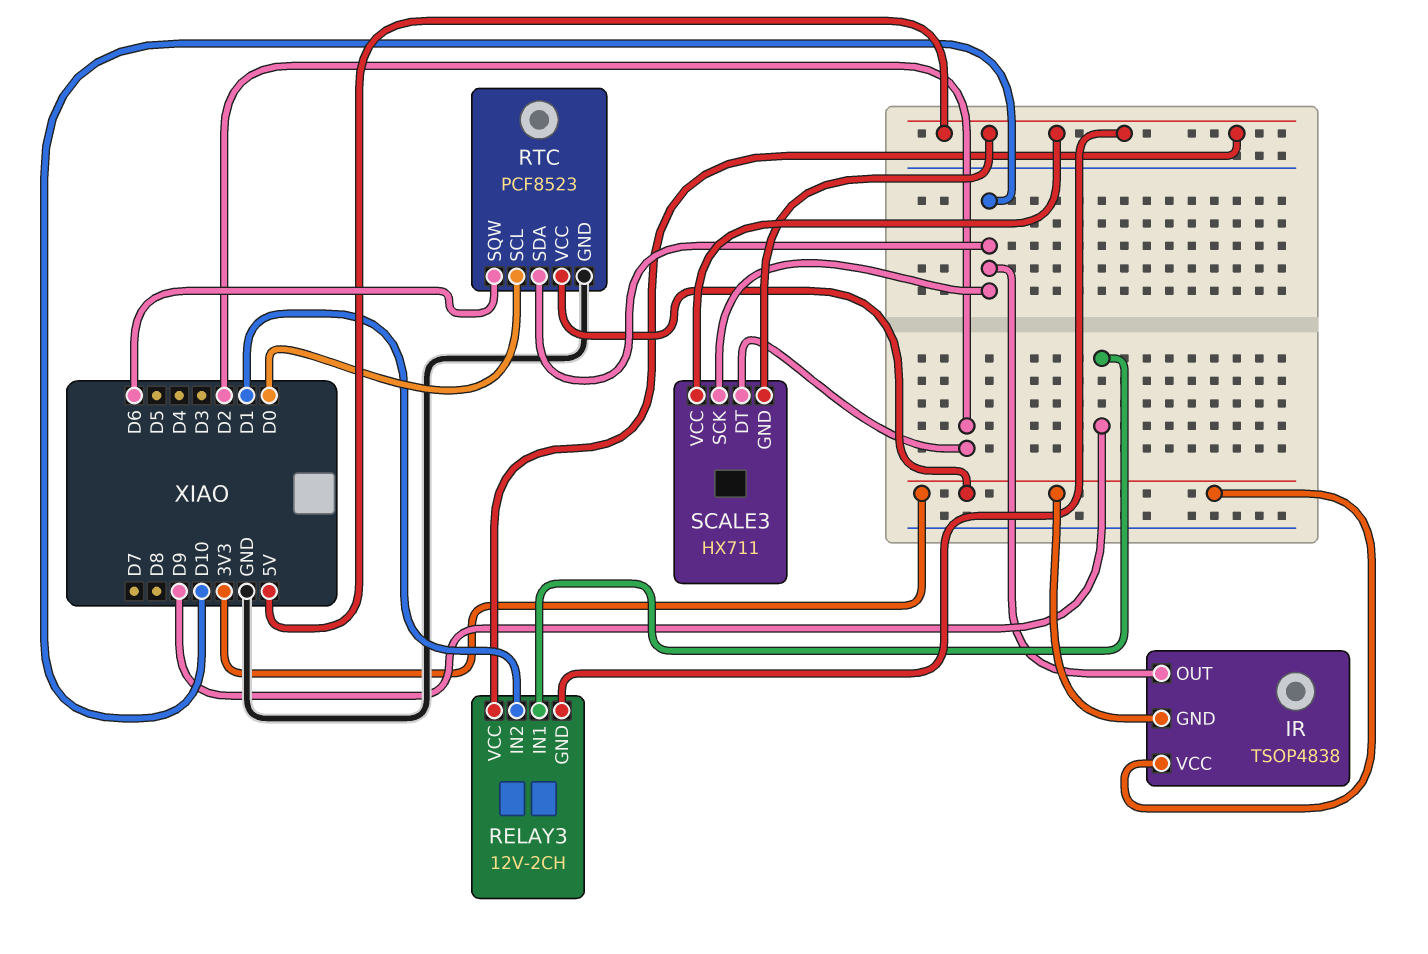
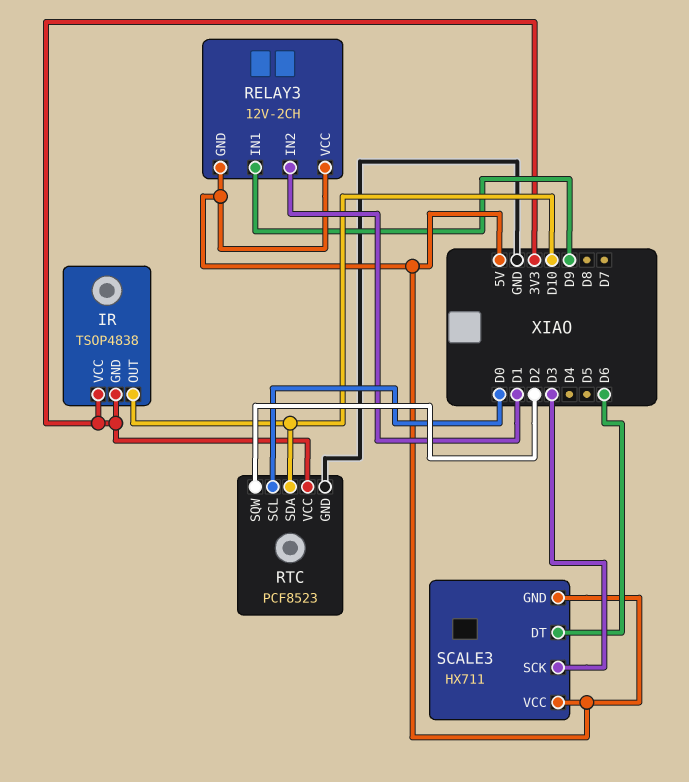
RTC pin SQW: D6 -> D2
SCALE3 pin DT: D2 -> D6
SCALE3 pin SCK: D10 -> D3

